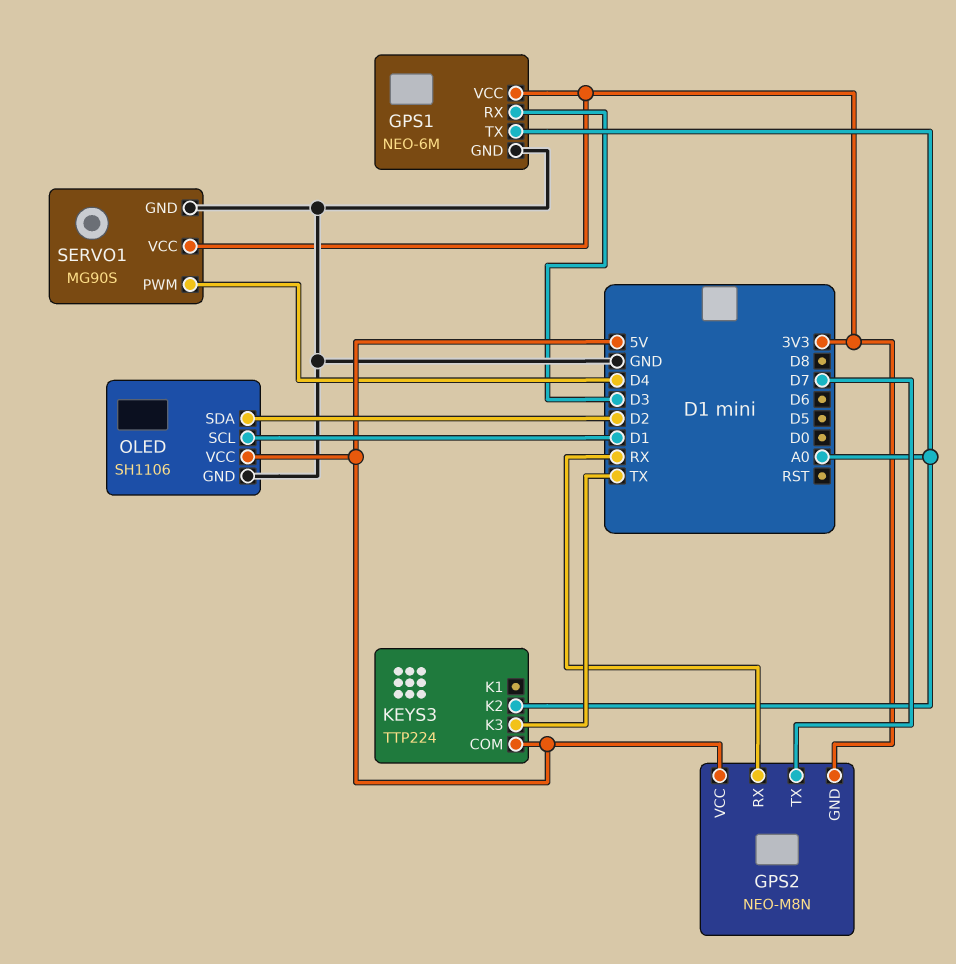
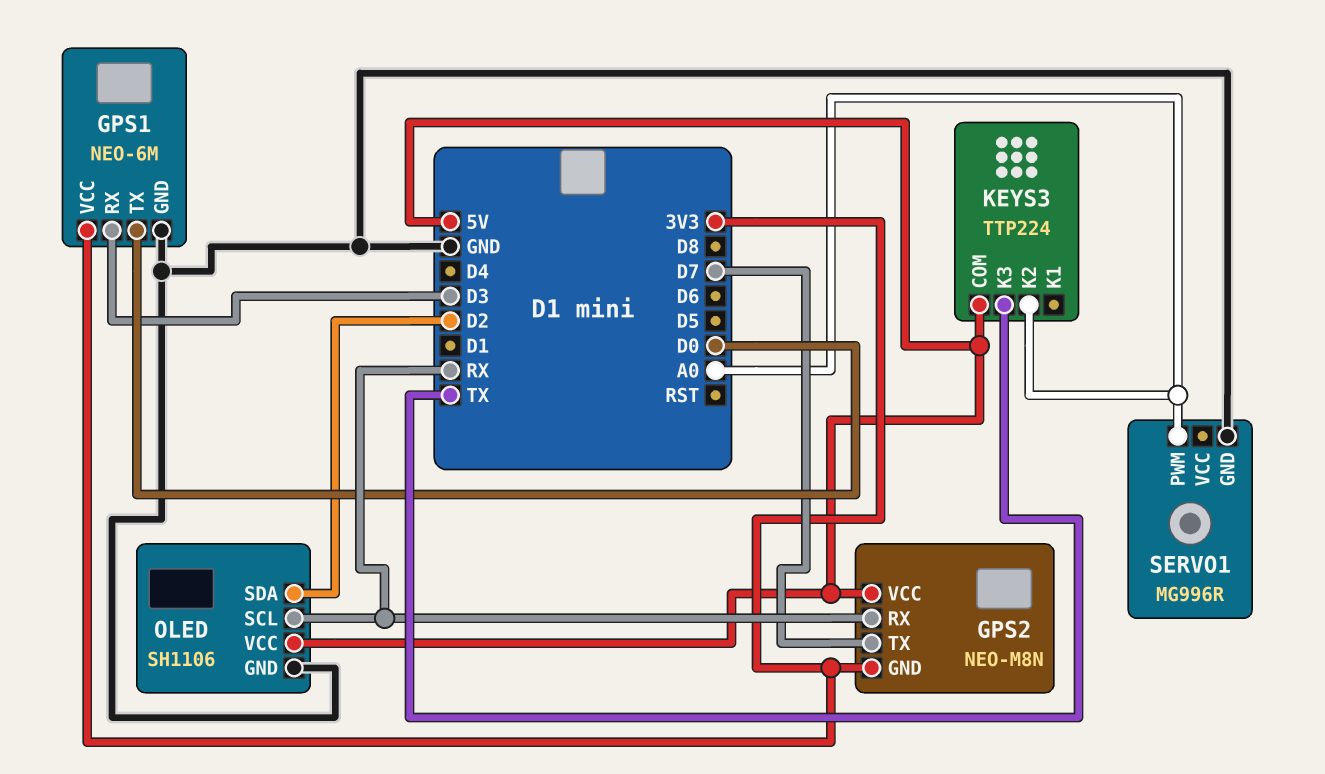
GPS1 pin TX: A0 -> D0
OLED pin SCL: D1 -> RX
SERVO1: MG90S -> MG996R
SERVO1 pin PWM: D4 -> A0
SERVO1 pin VCC: 3V3 -> none

